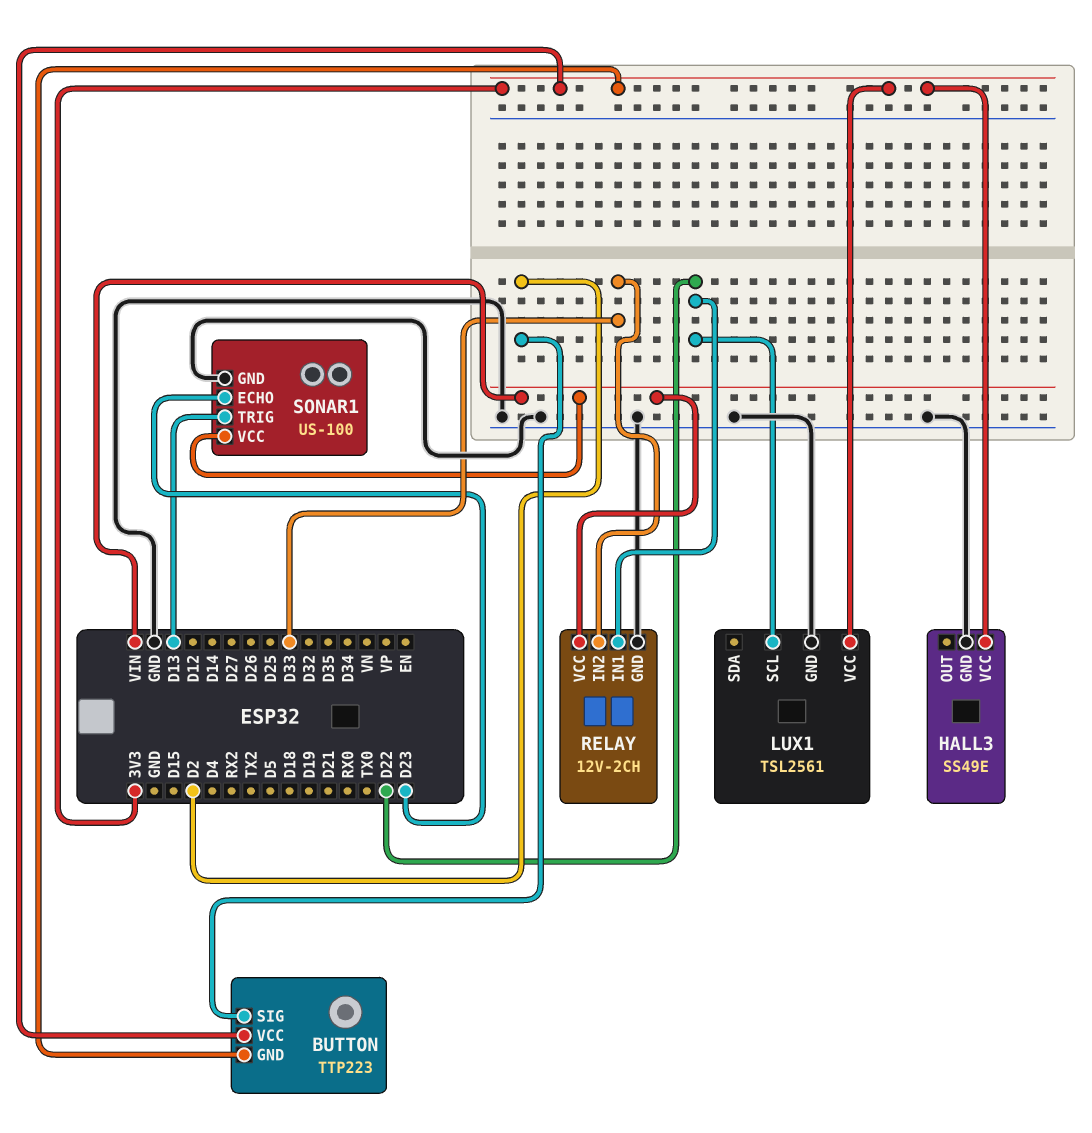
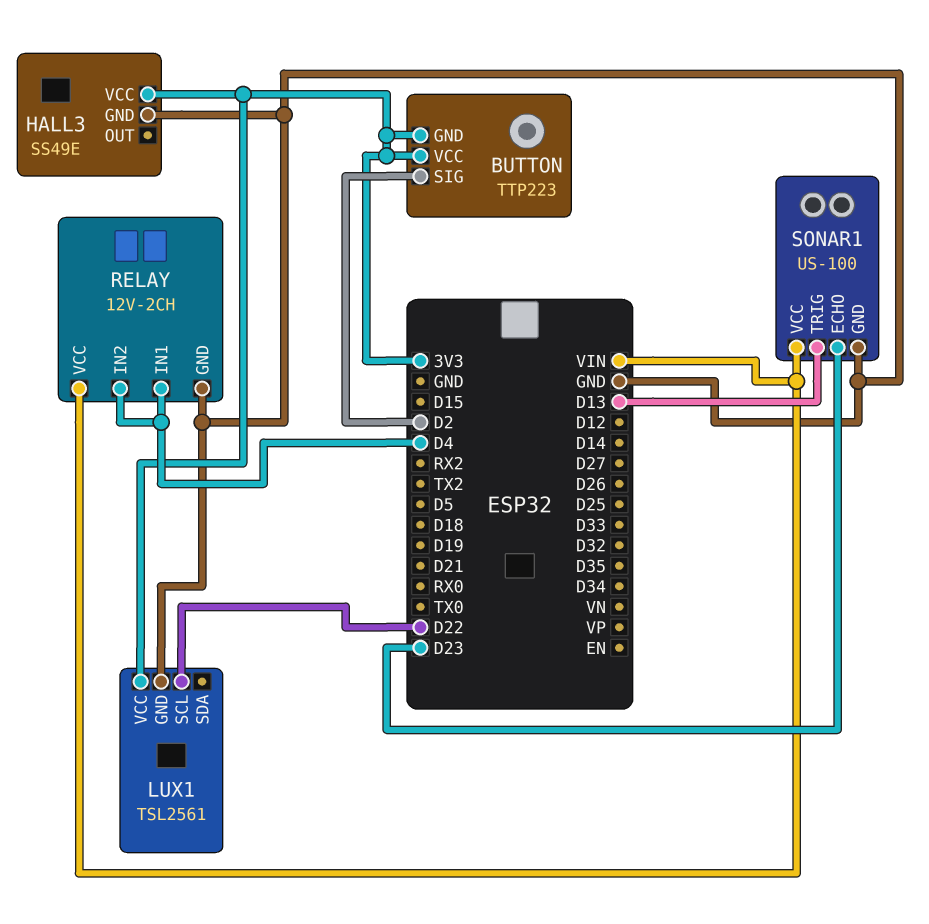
RELAY pin IN1: D22 -> D4
RELAY pin IN2: D33 -> D4

